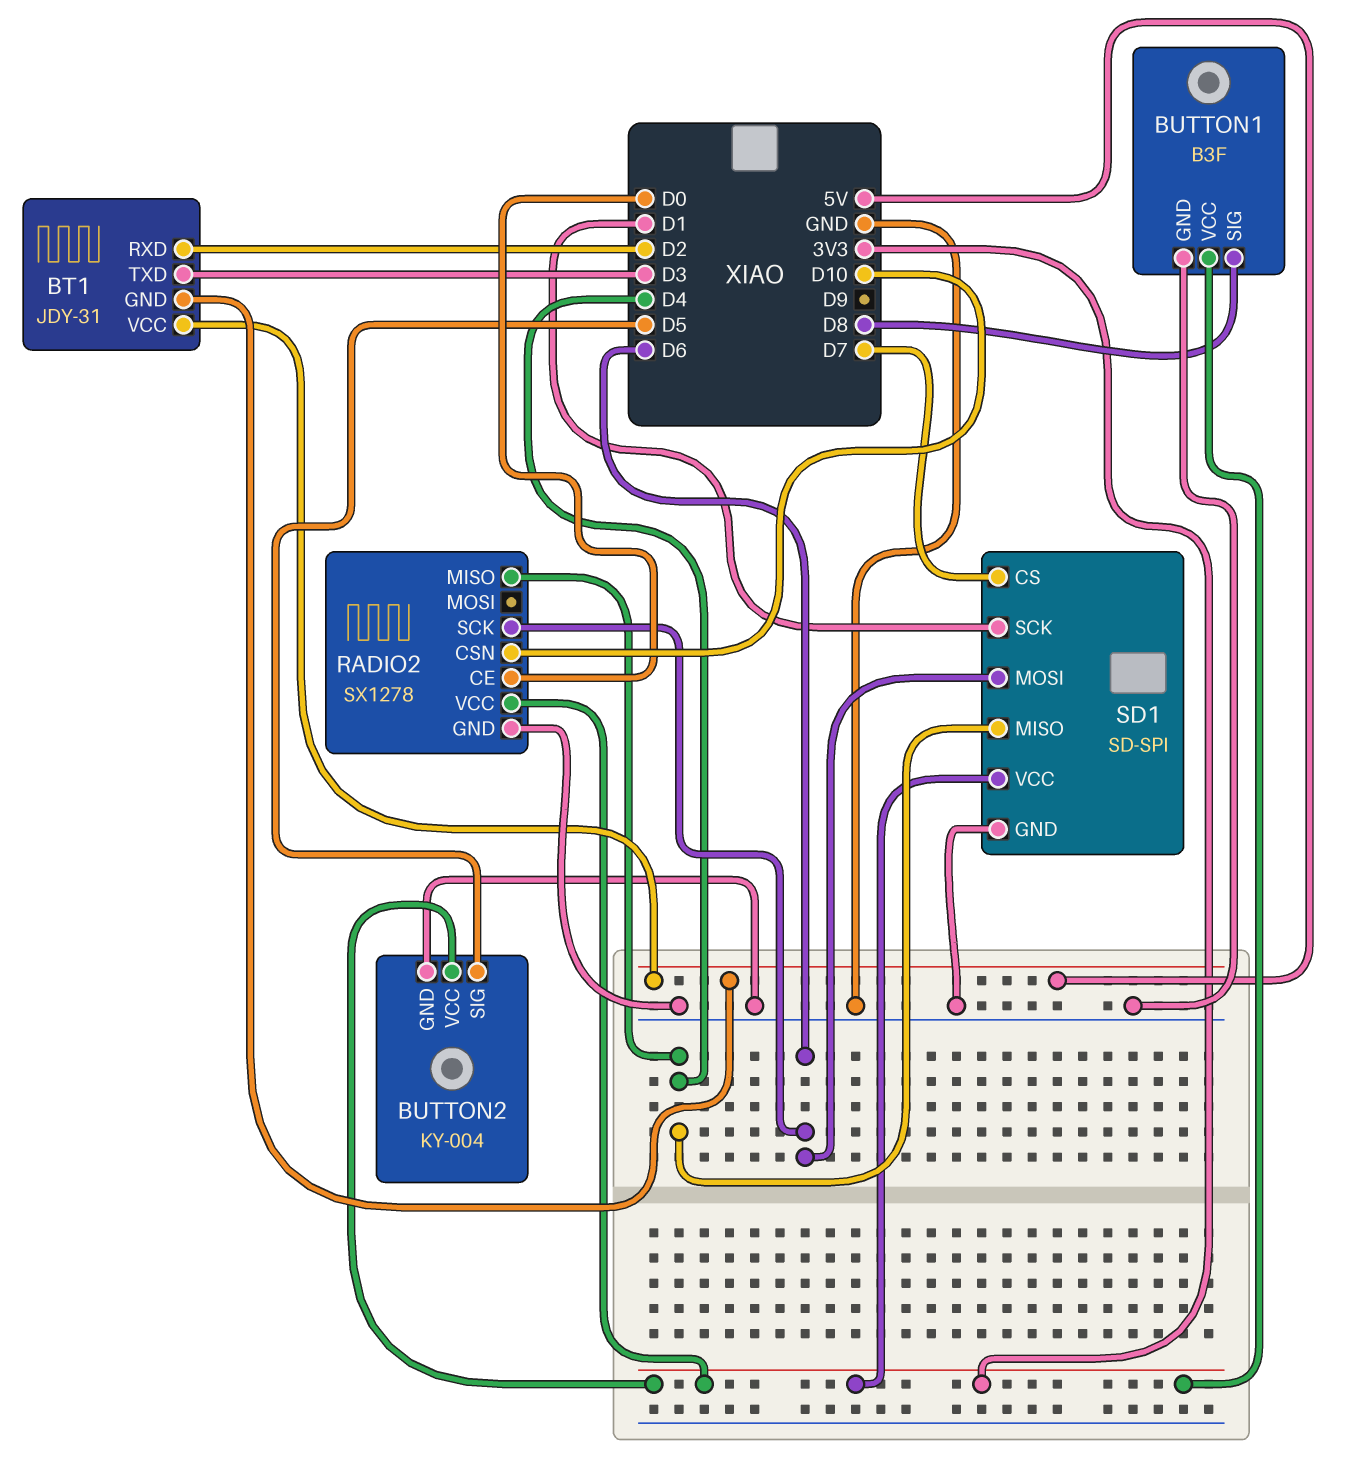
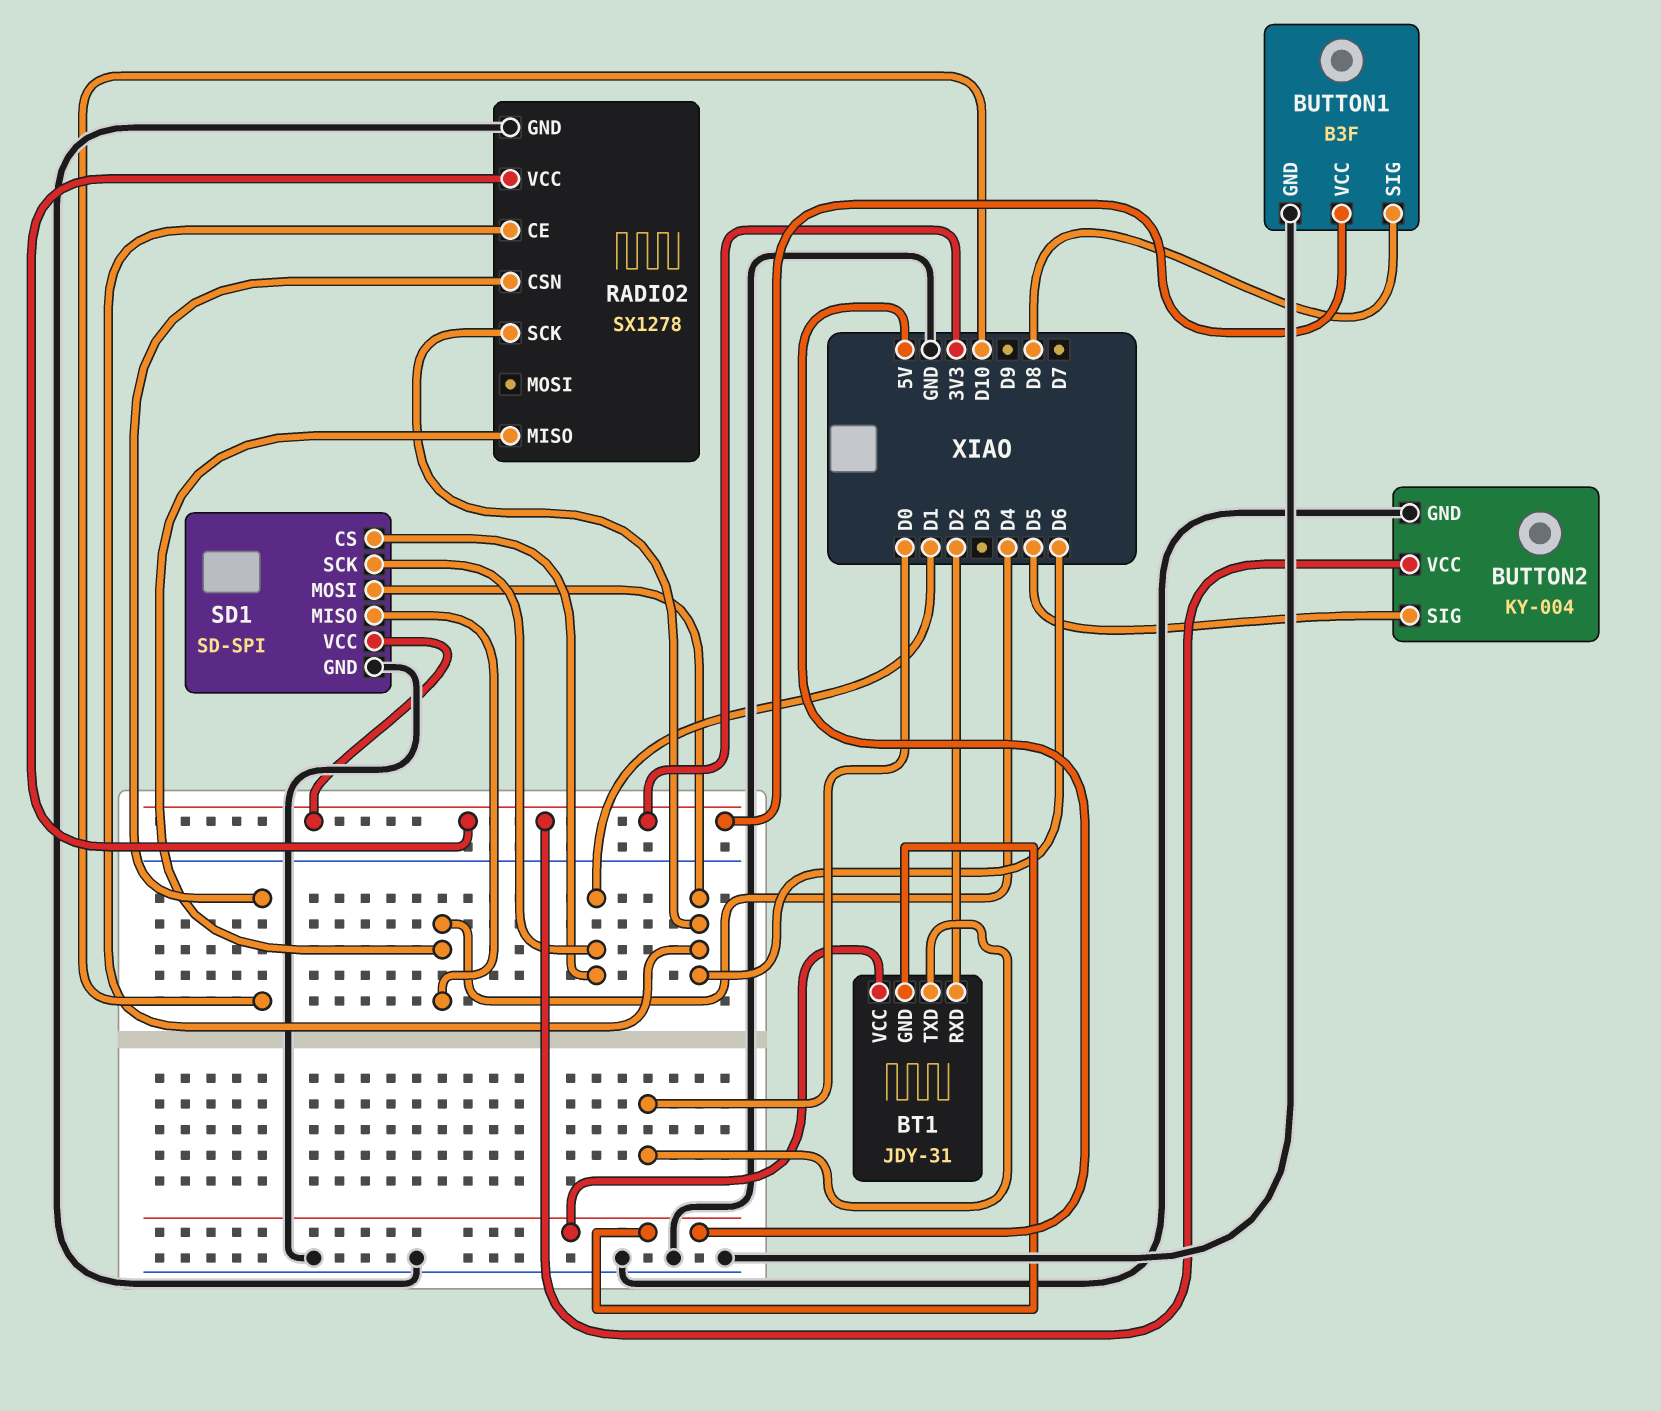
BT1 pin TXD: D3 -> D0
RADIO2 pin CE: D0 -> D6
SD1 pin CS: D7 -> D1

